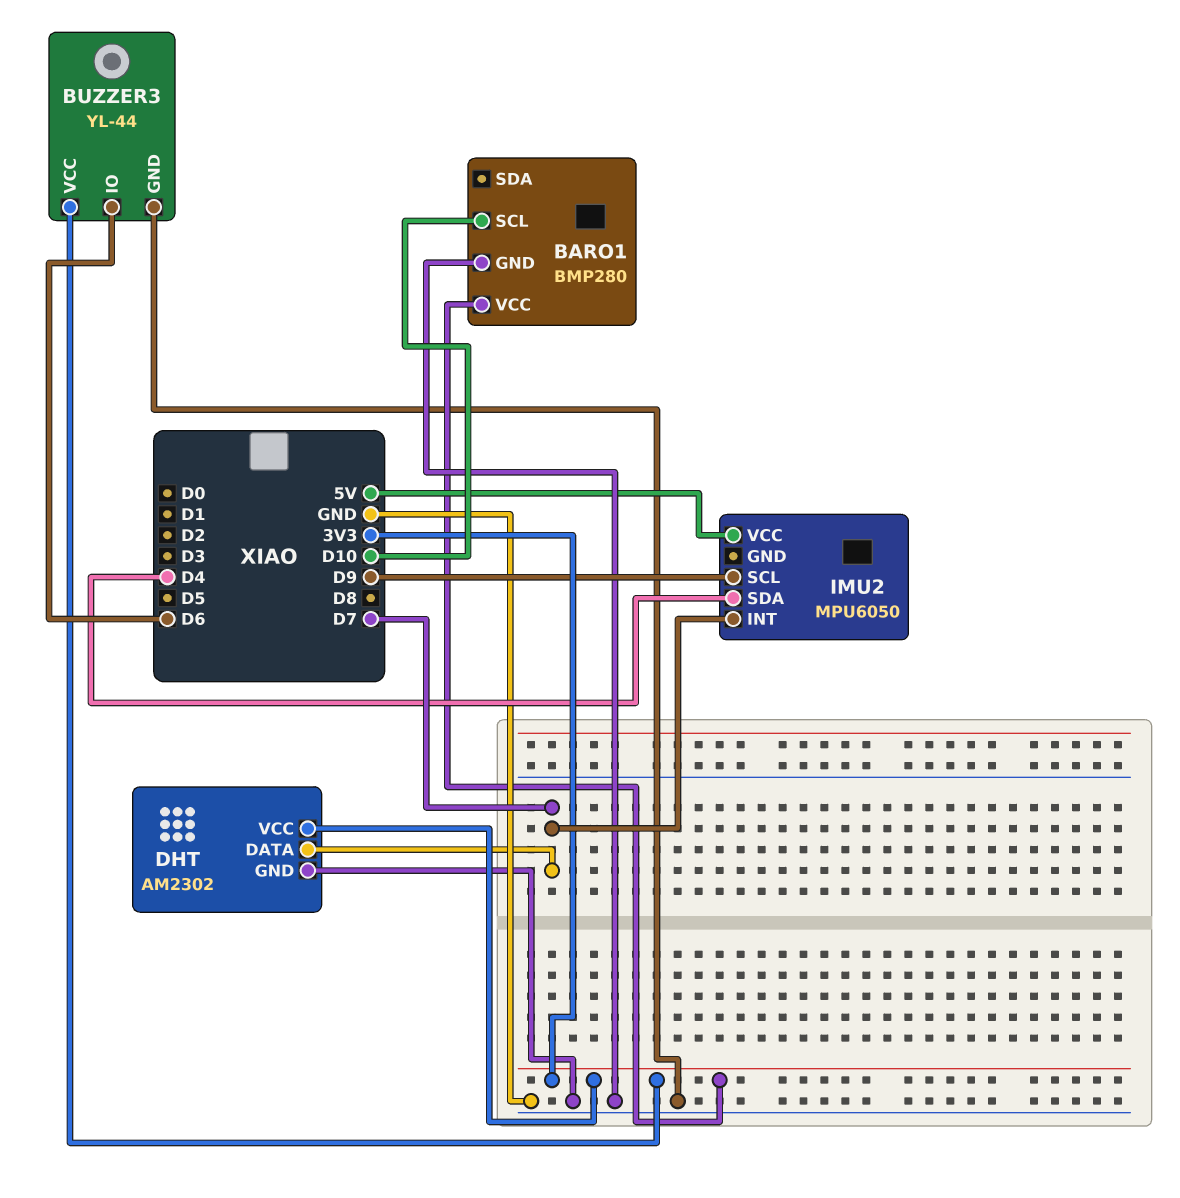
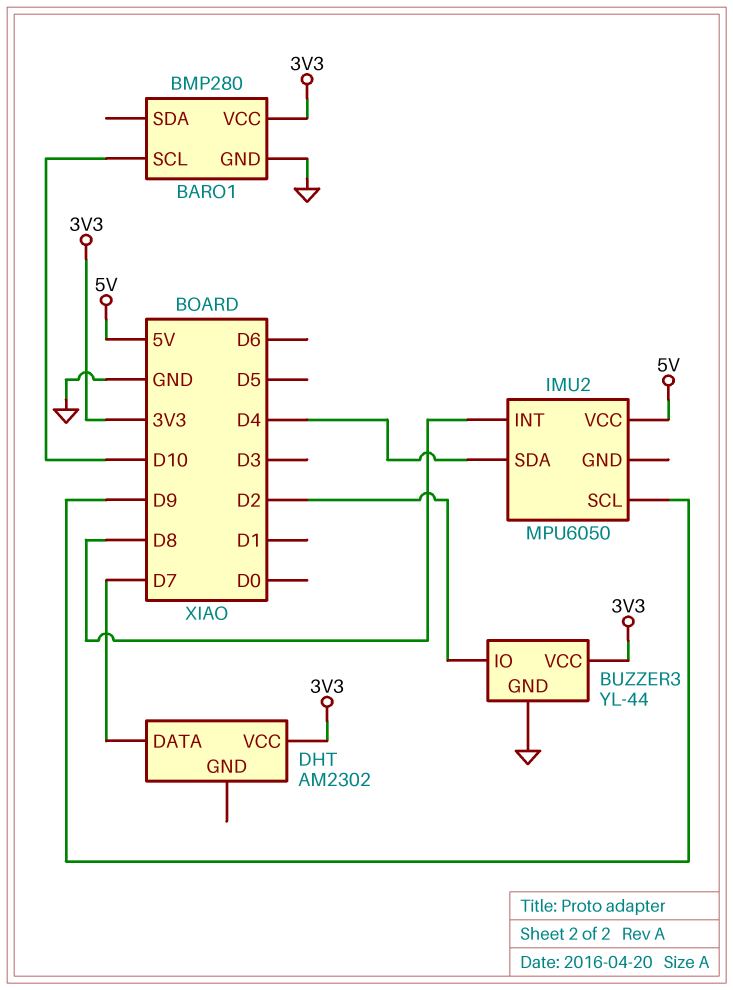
BUZZER3 pin IO: D6 -> D2
DHT pin GND: GND -> none
IMU2 pin INT: D7 -> D8

